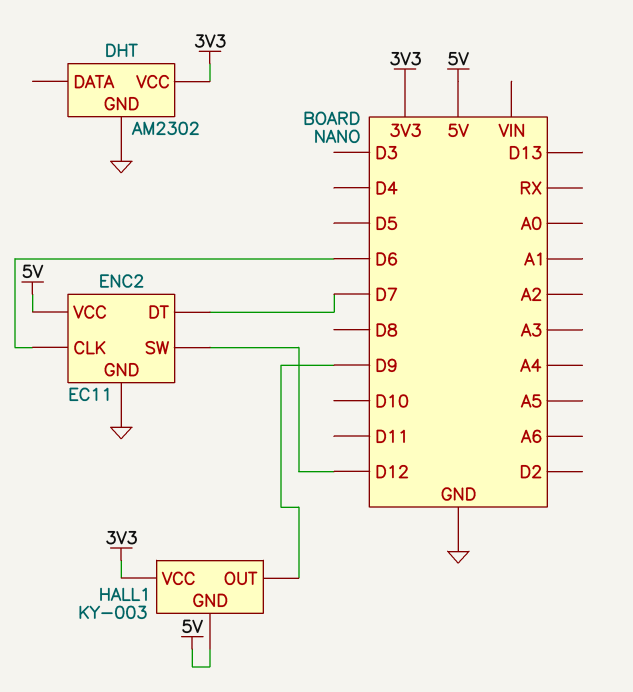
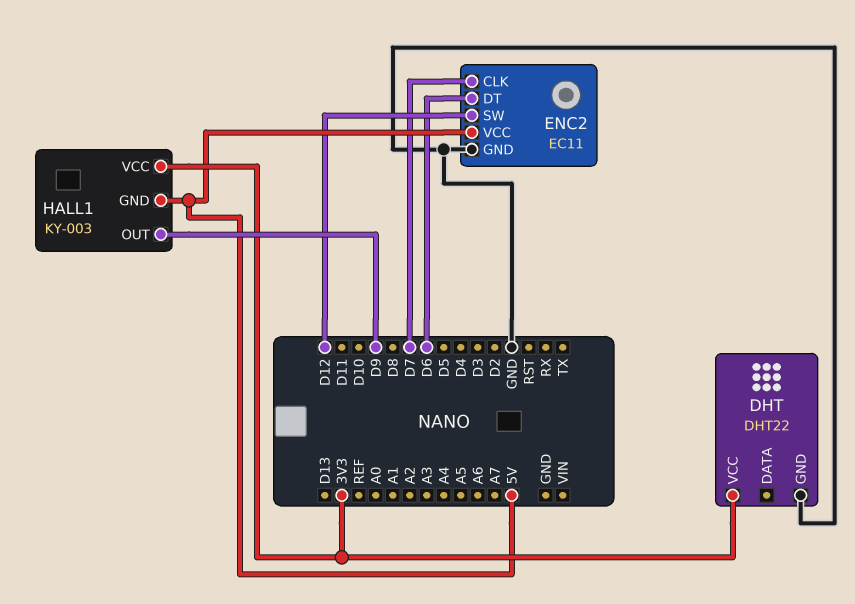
DHT: AM2302 -> DHT22
ENC2 pin CLK: D6 -> D7
ENC2 pin DT: D7 -> D6

